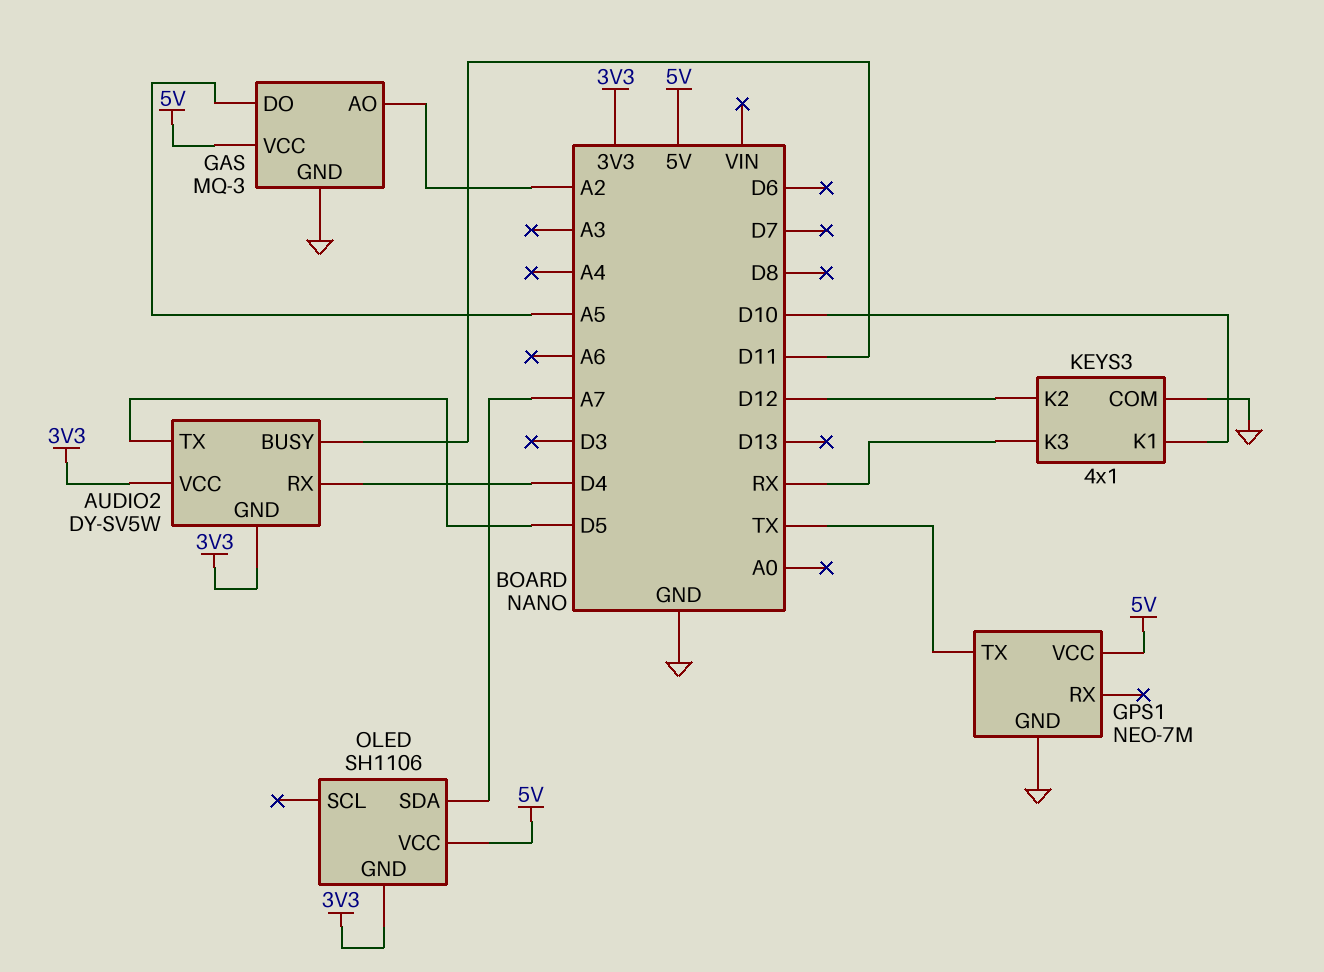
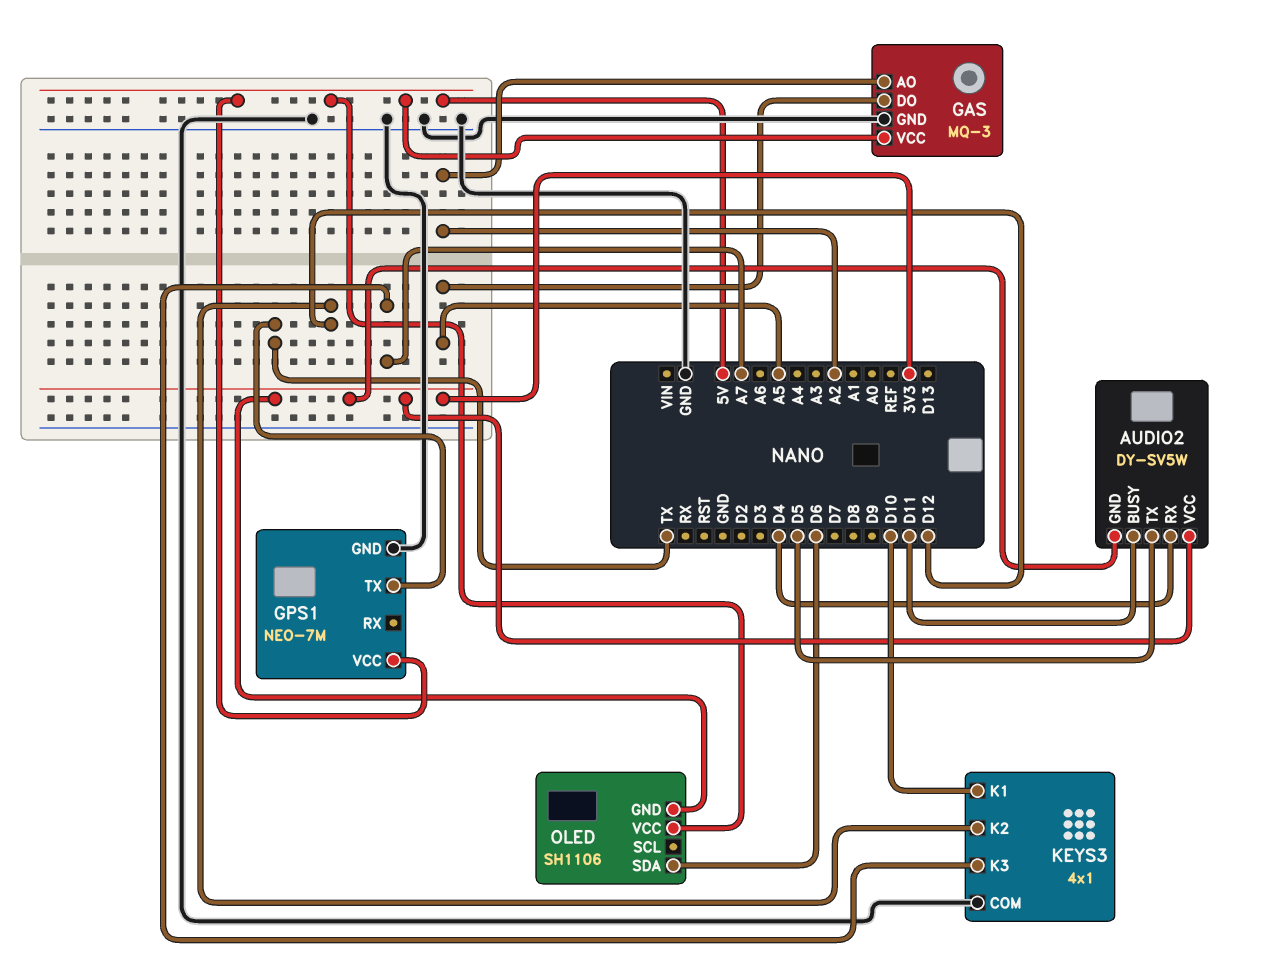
KEYS3 pin K3: RX -> A7
OLED pin SDA: A7 -> D6

